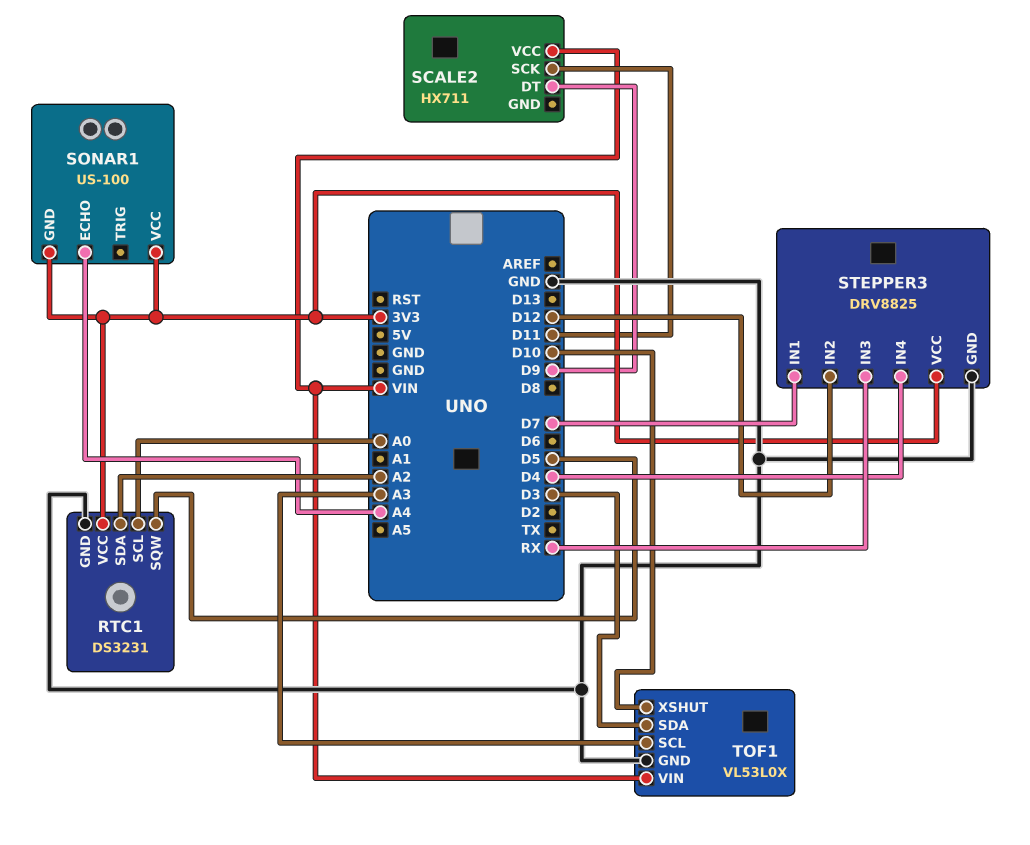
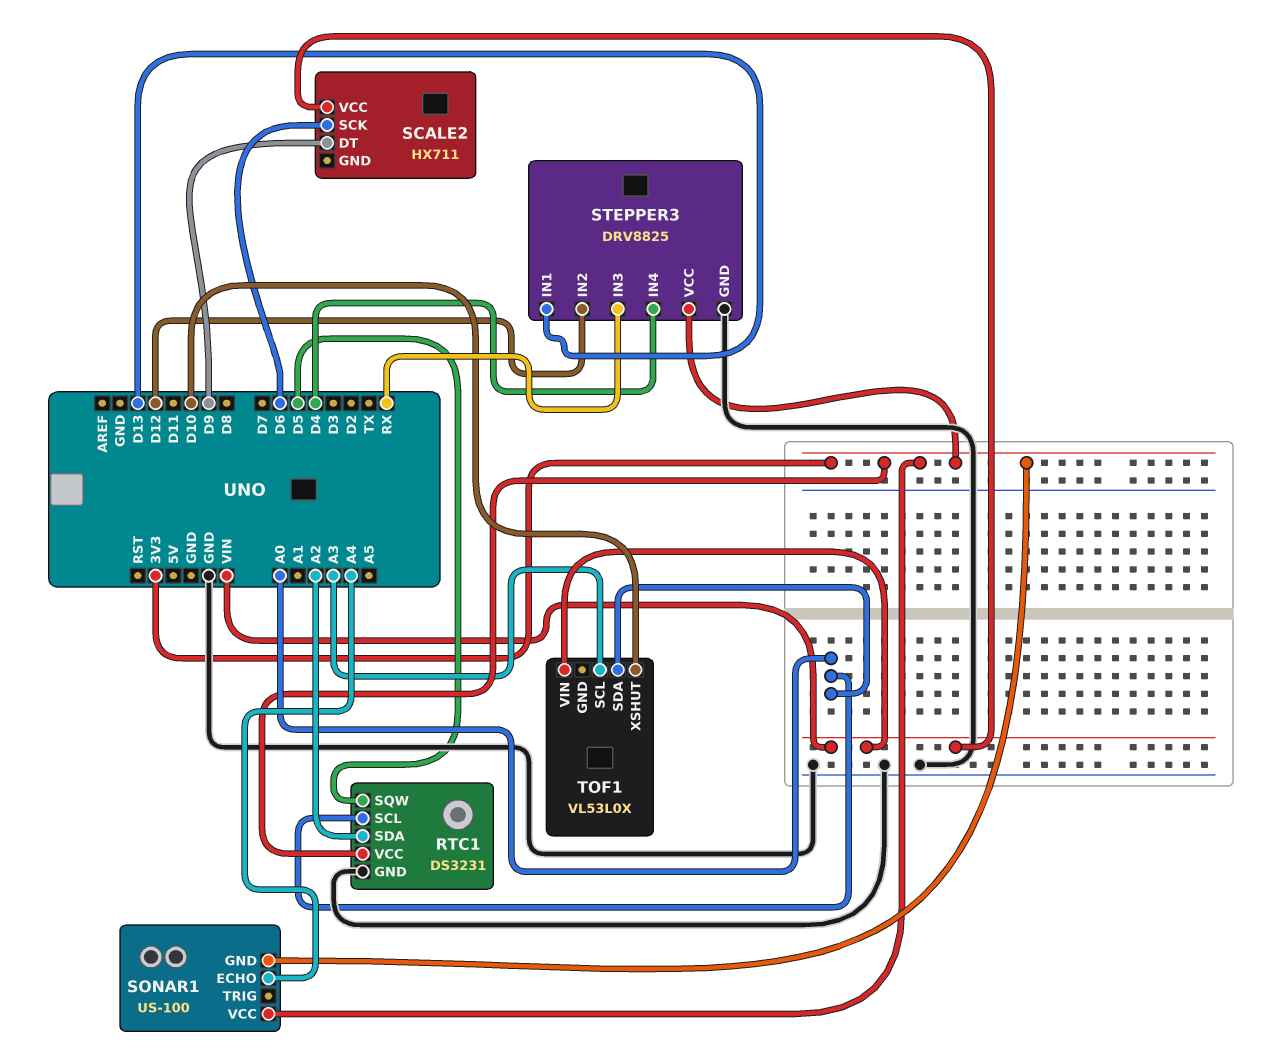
SCALE2 pin SCK: D11 -> D6
STEPPER3 pin IN1: D7 -> D13
TOF1 pin GND: GND -> none
TOF1 pin SDA: D3 -> A0

